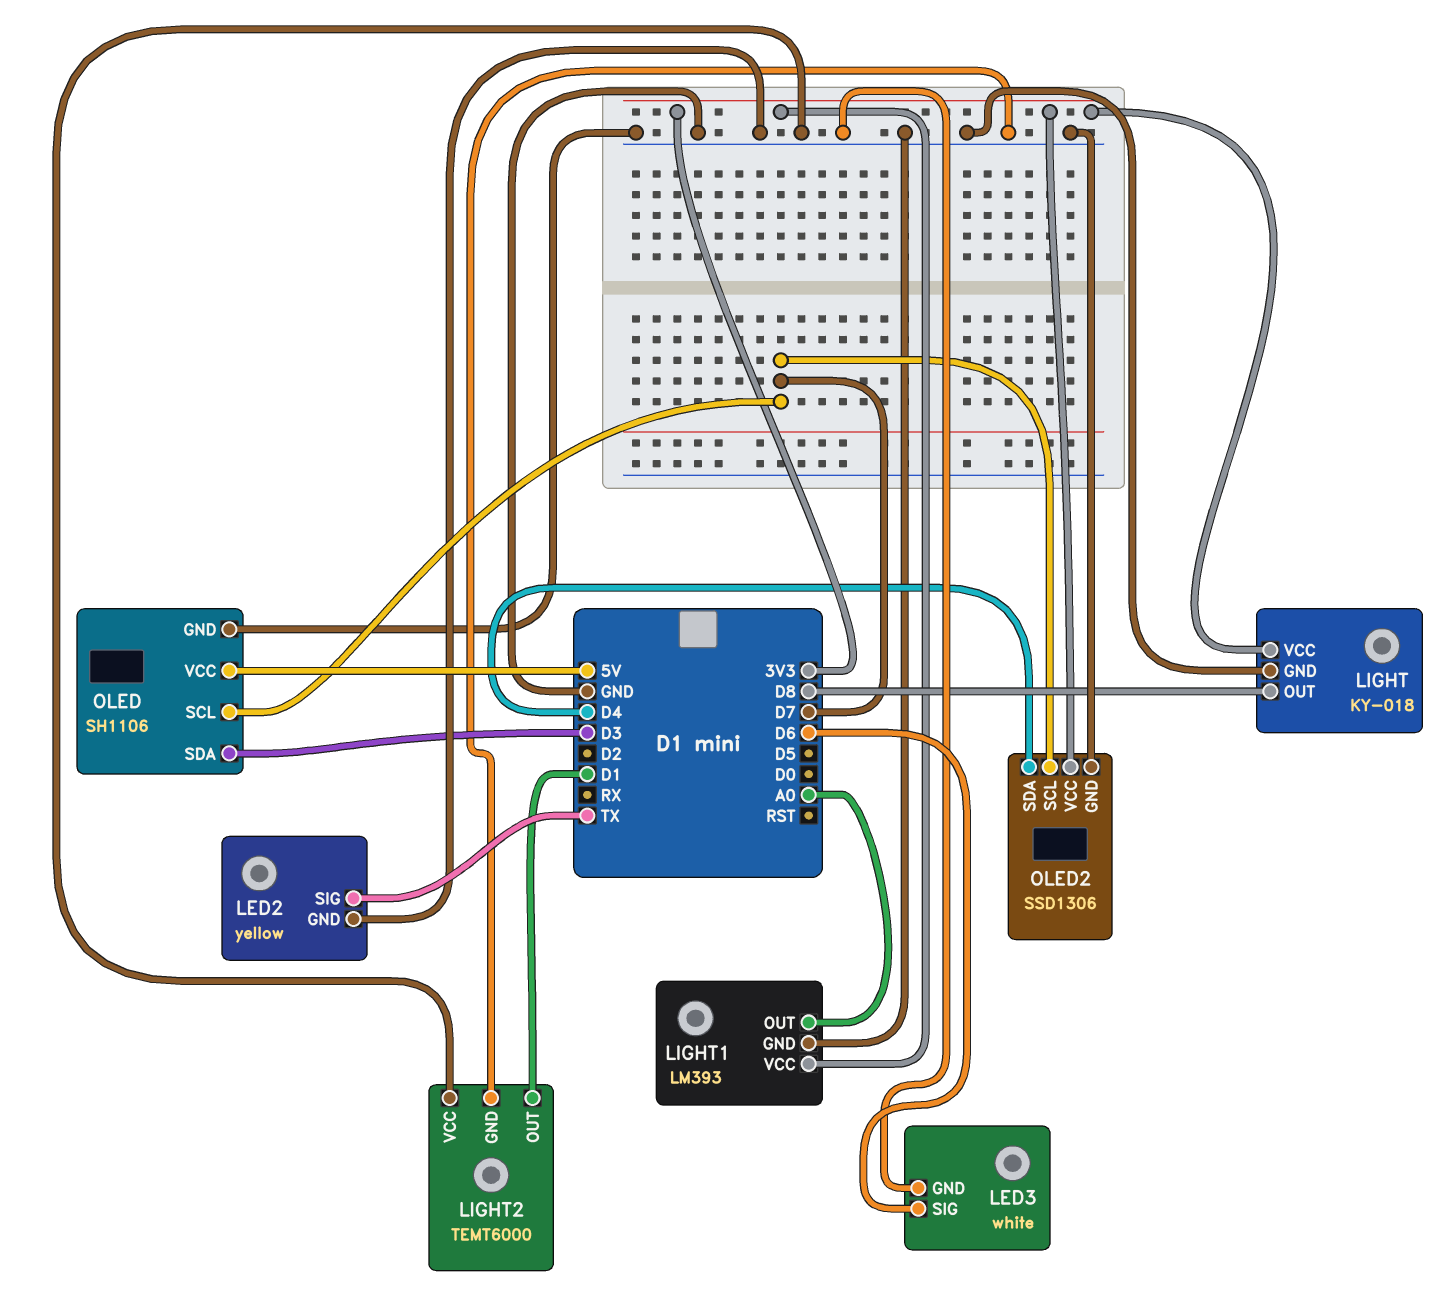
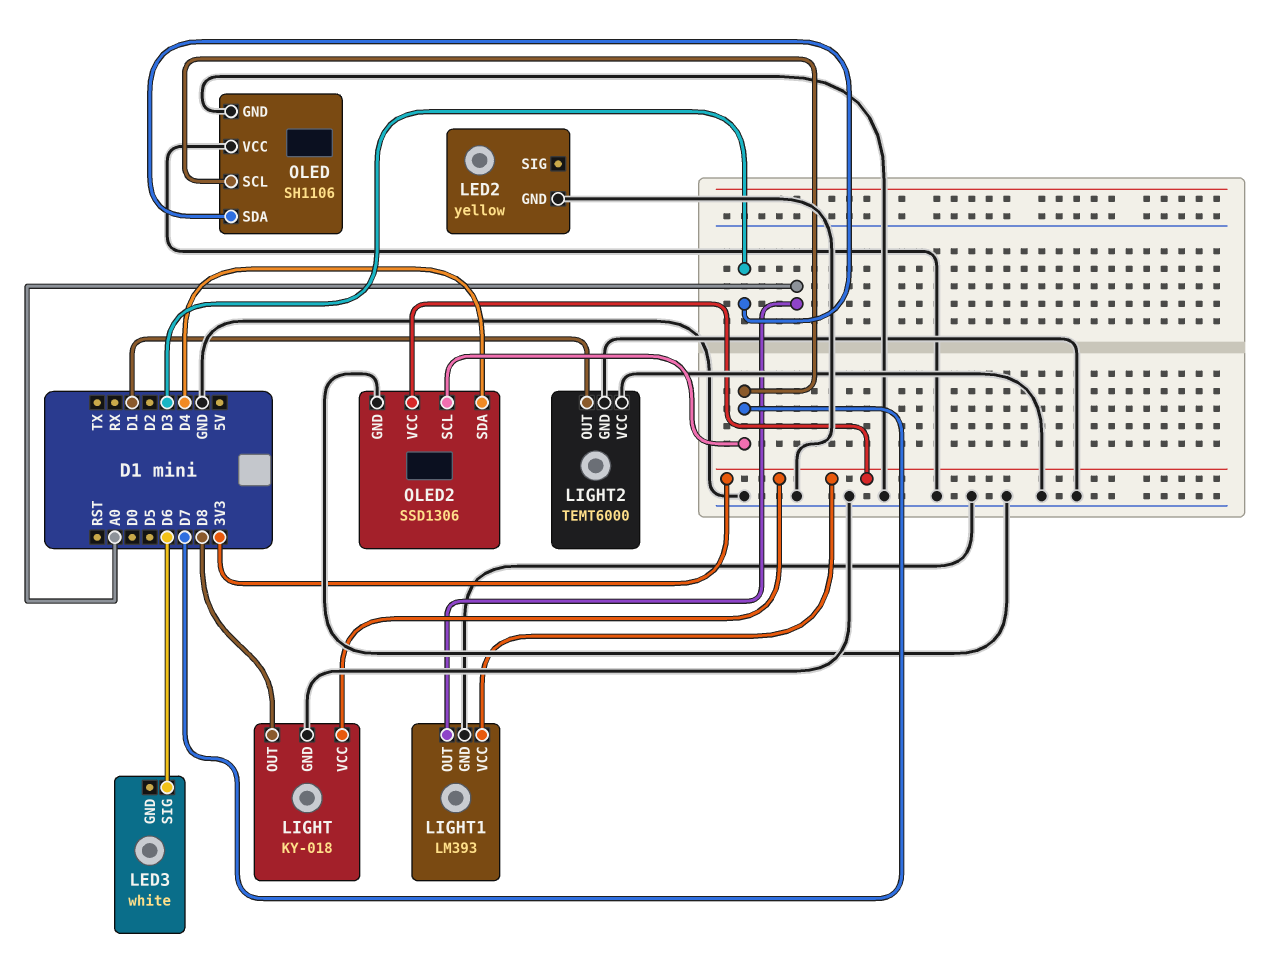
LED2 pin SIG: TX -> none
LED3 pin GND: GND -> none
OLED pin VCC: 5V -> GND

